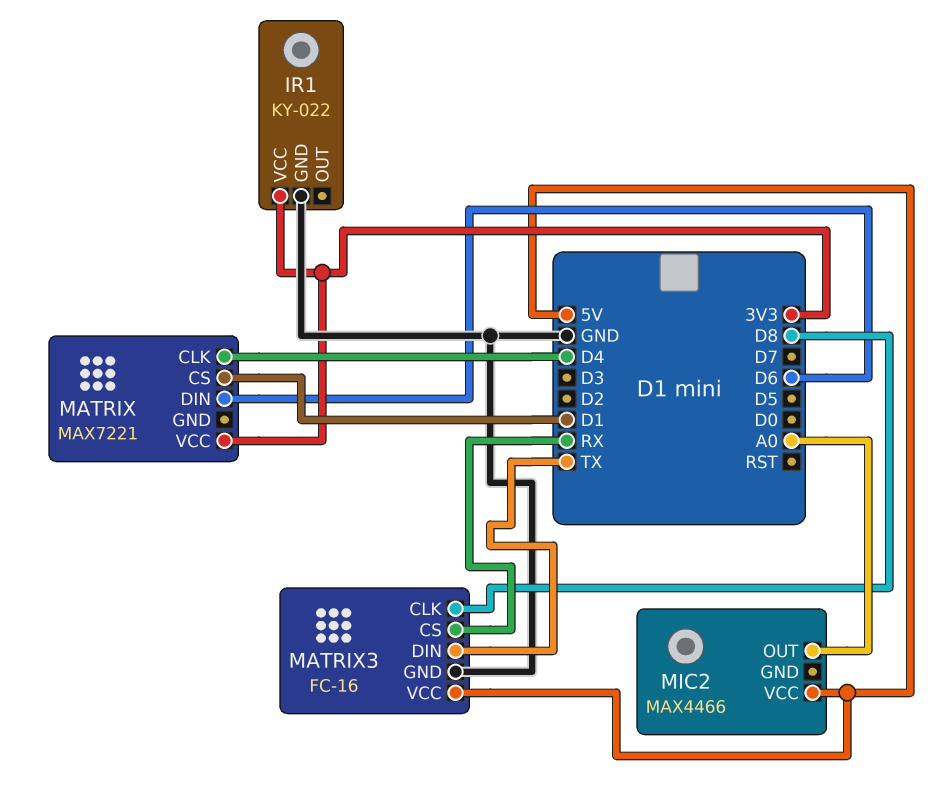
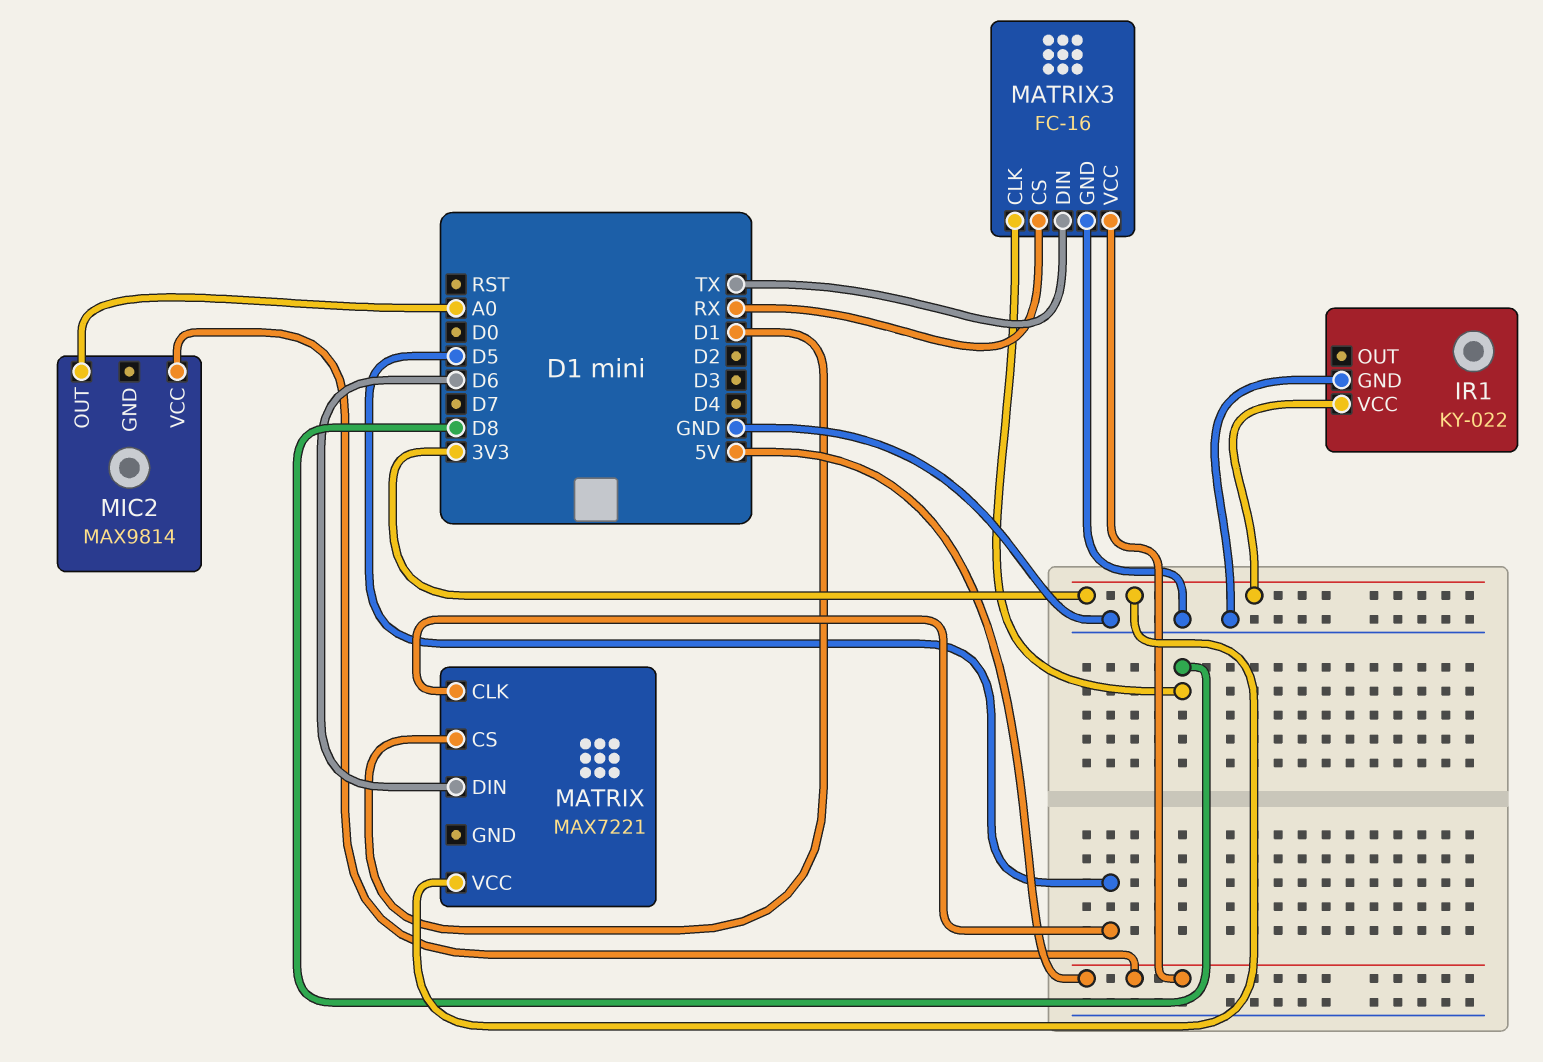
MATRIX pin CLK: D4 -> D5
MIC2: MAX4466 -> MAX9814

